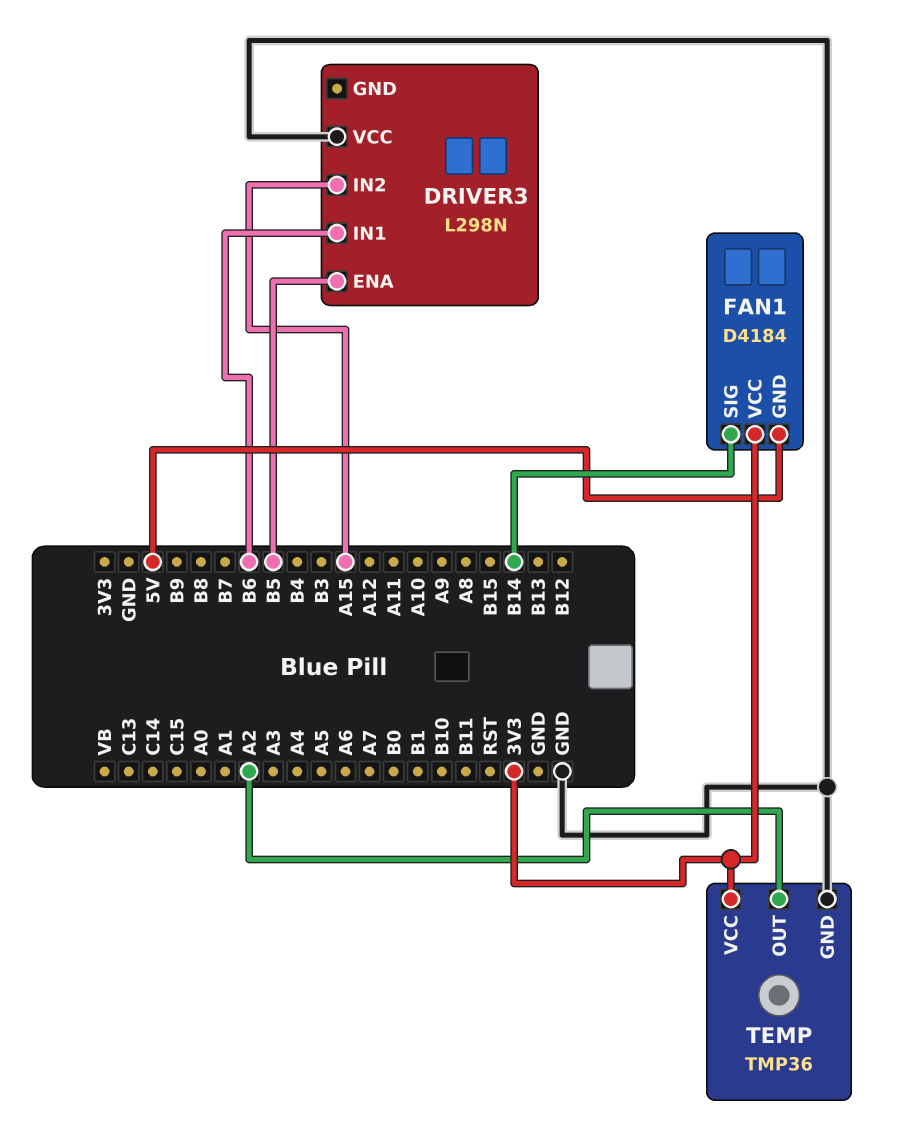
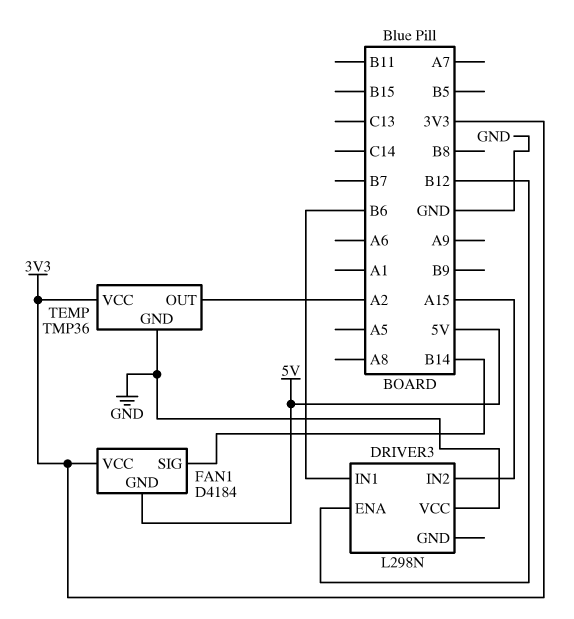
DRIVER3 pin ENA: B5 -> B12

